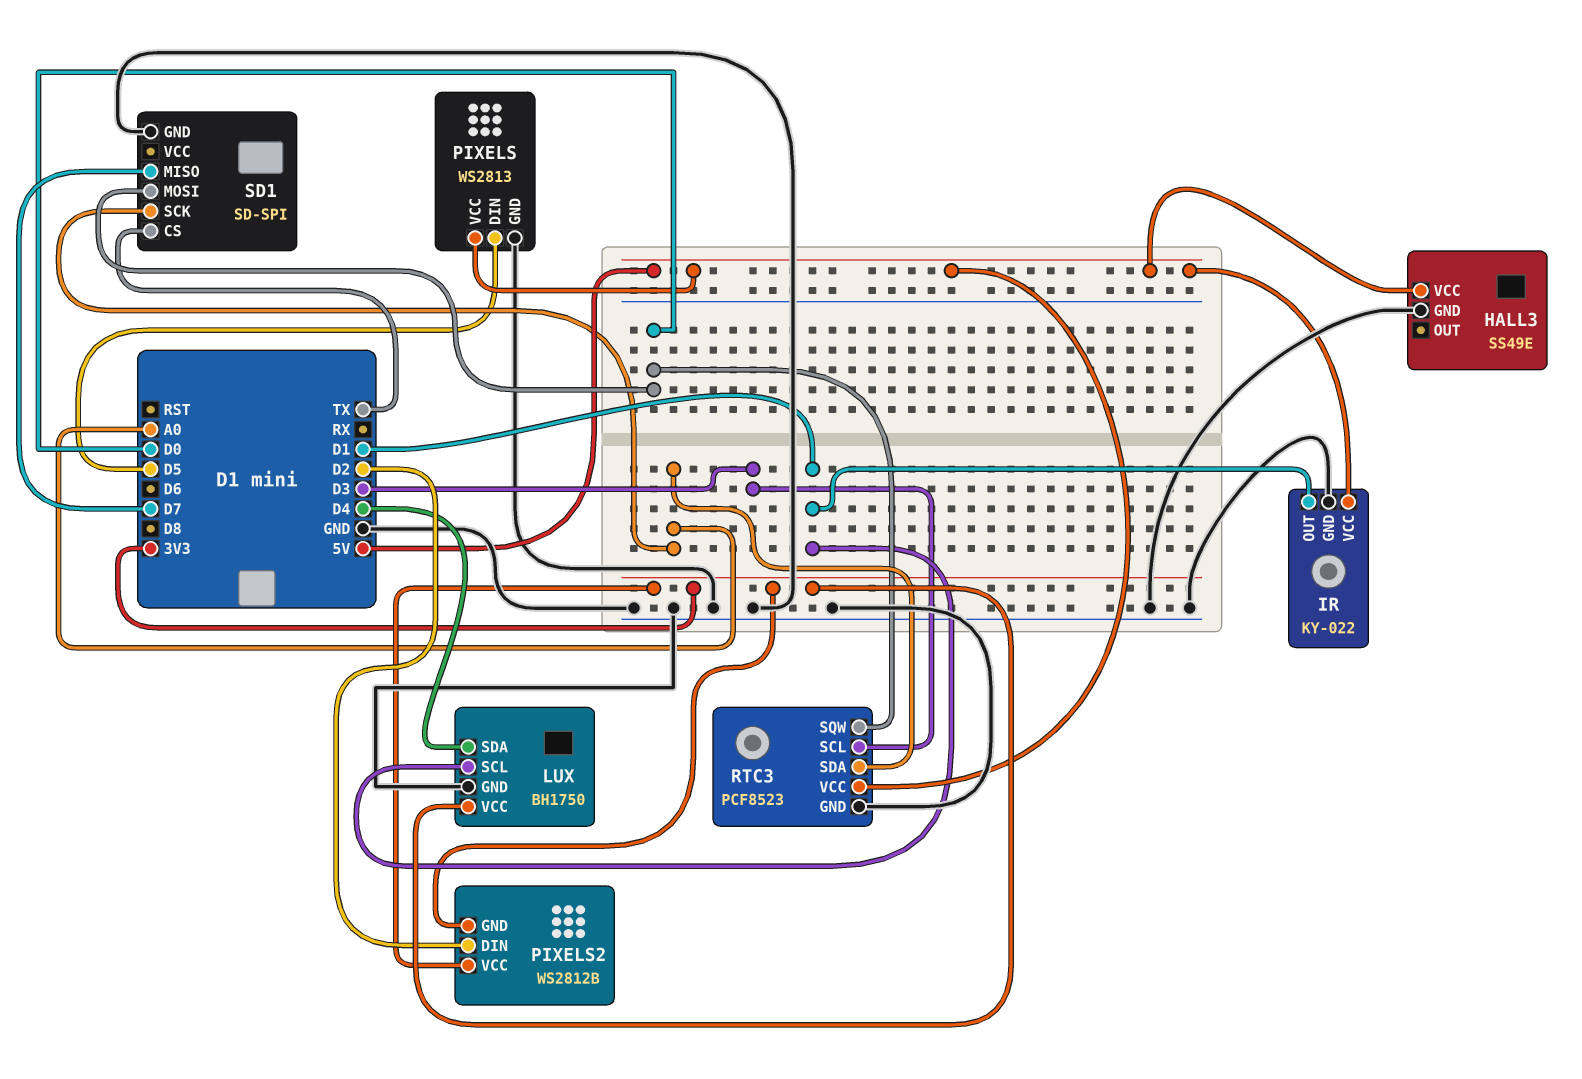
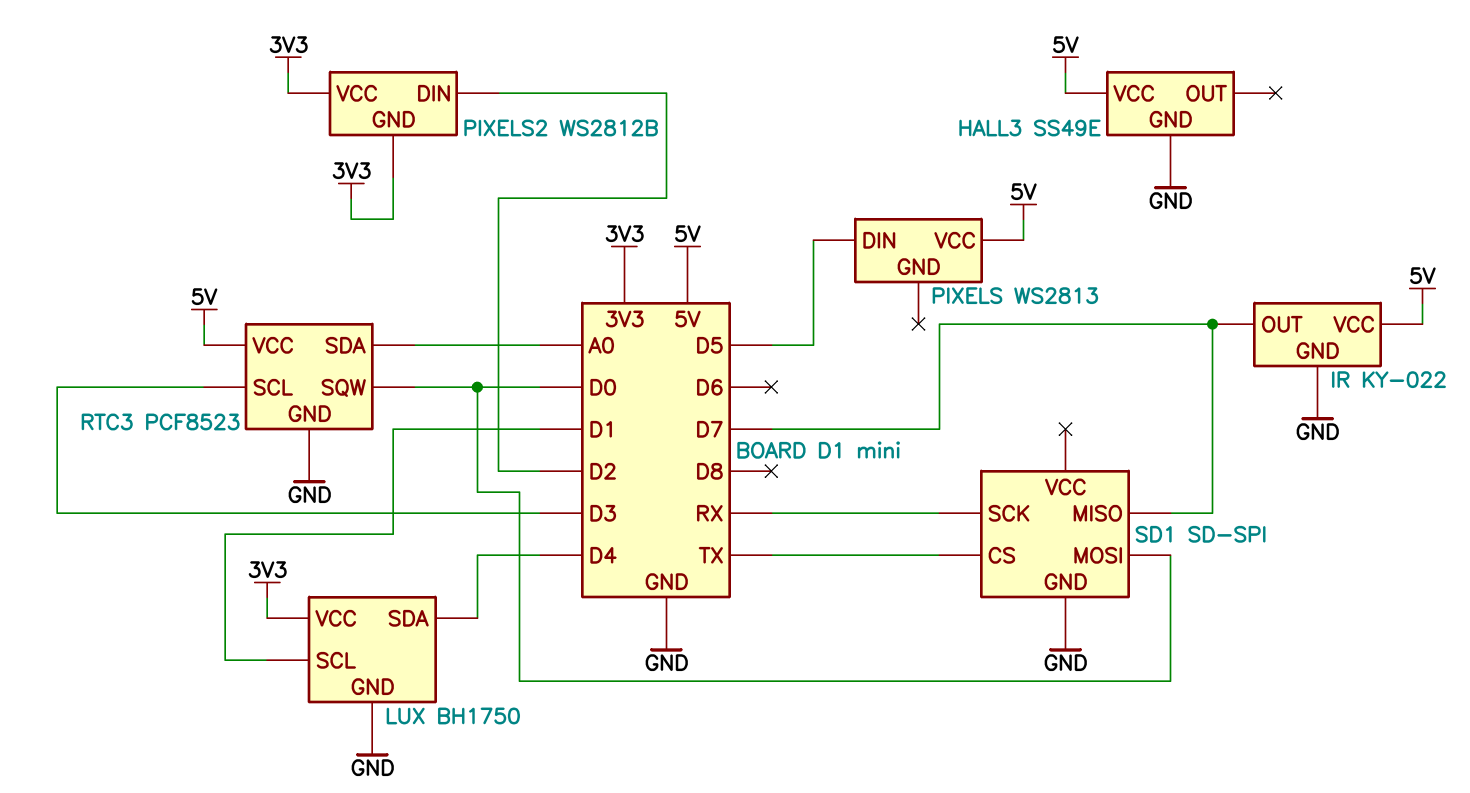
IR pin OUT: D1 -> D7
PIXELS pin GND: GND -> none
SD1 pin SCK: A0 -> RX

